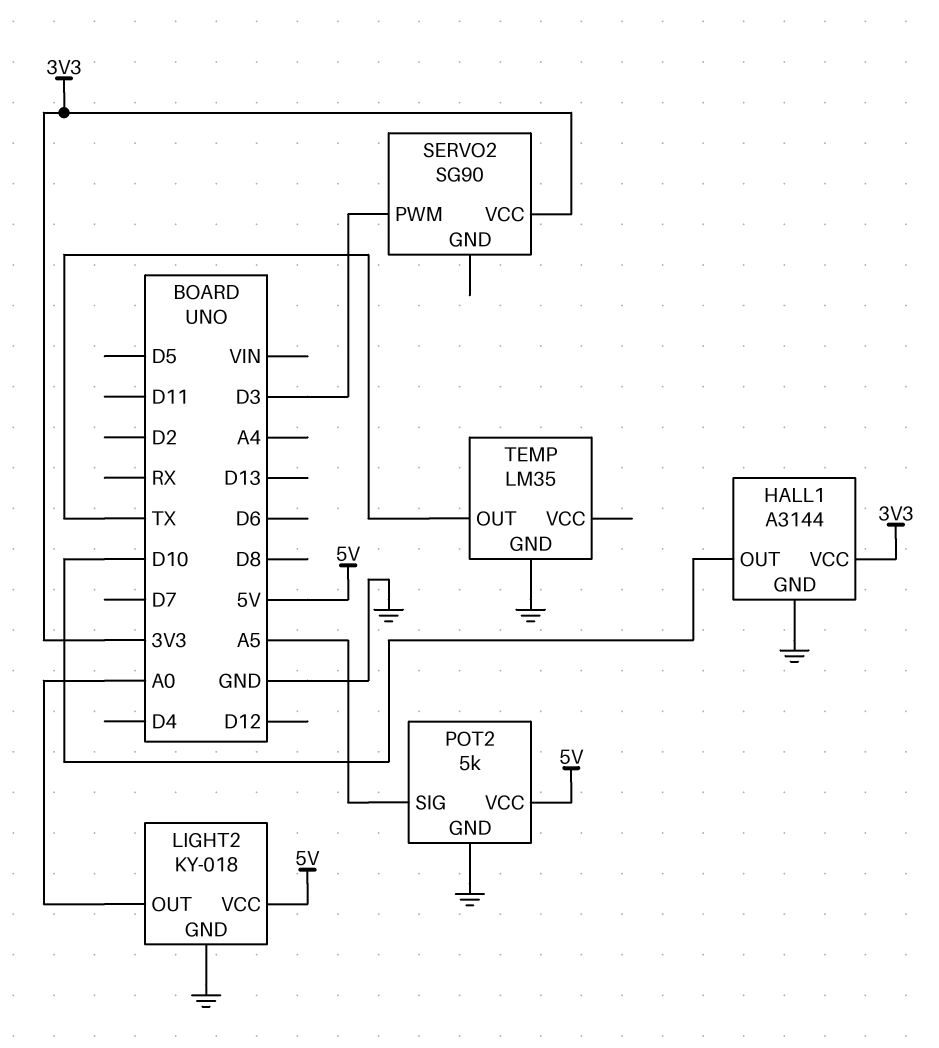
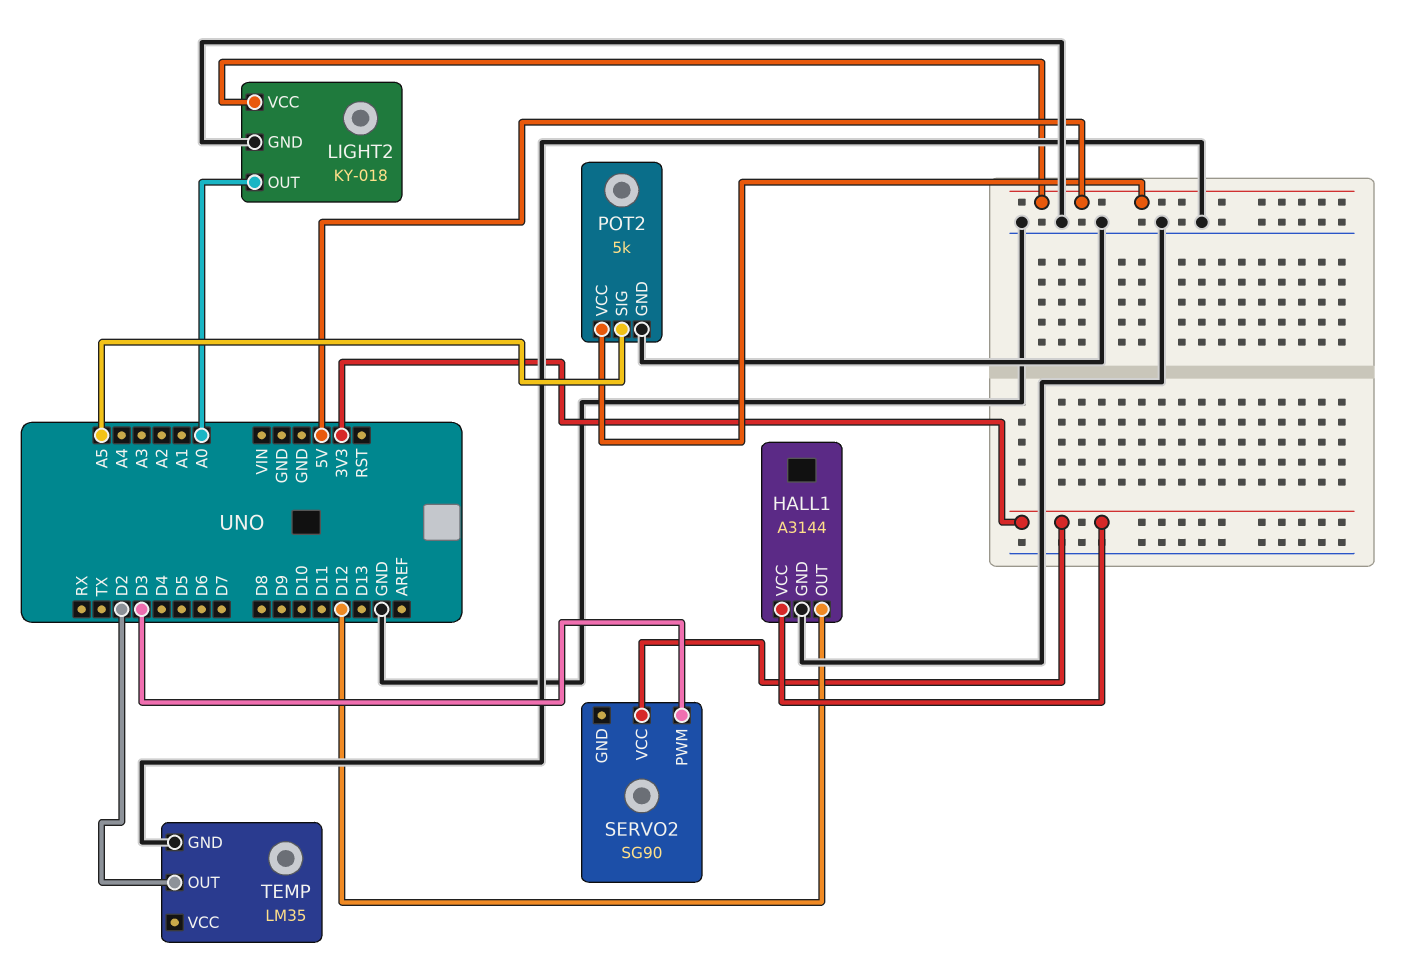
HALL1 pin OUT: D10 -> D12
TEMP pin OUT: TX -> D2

